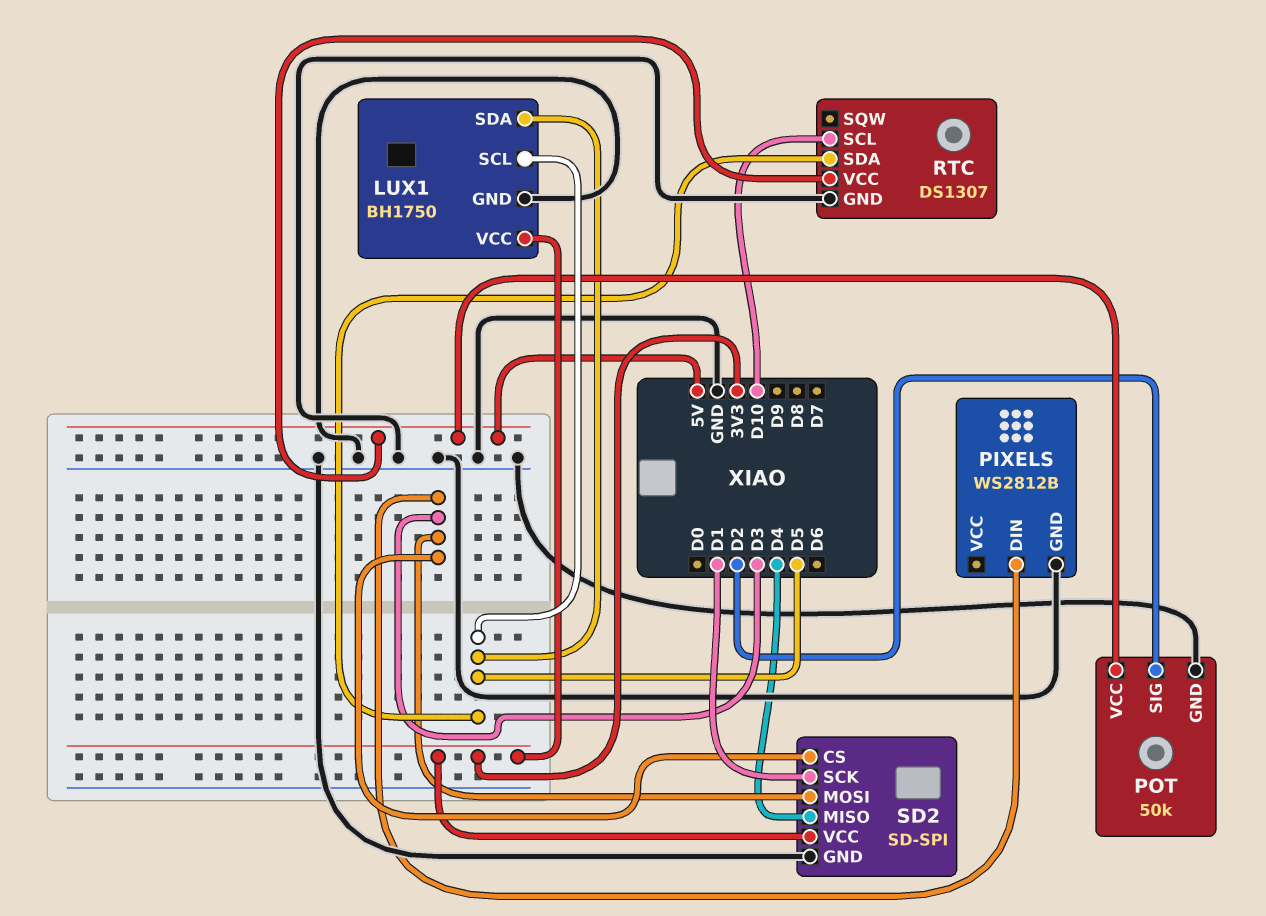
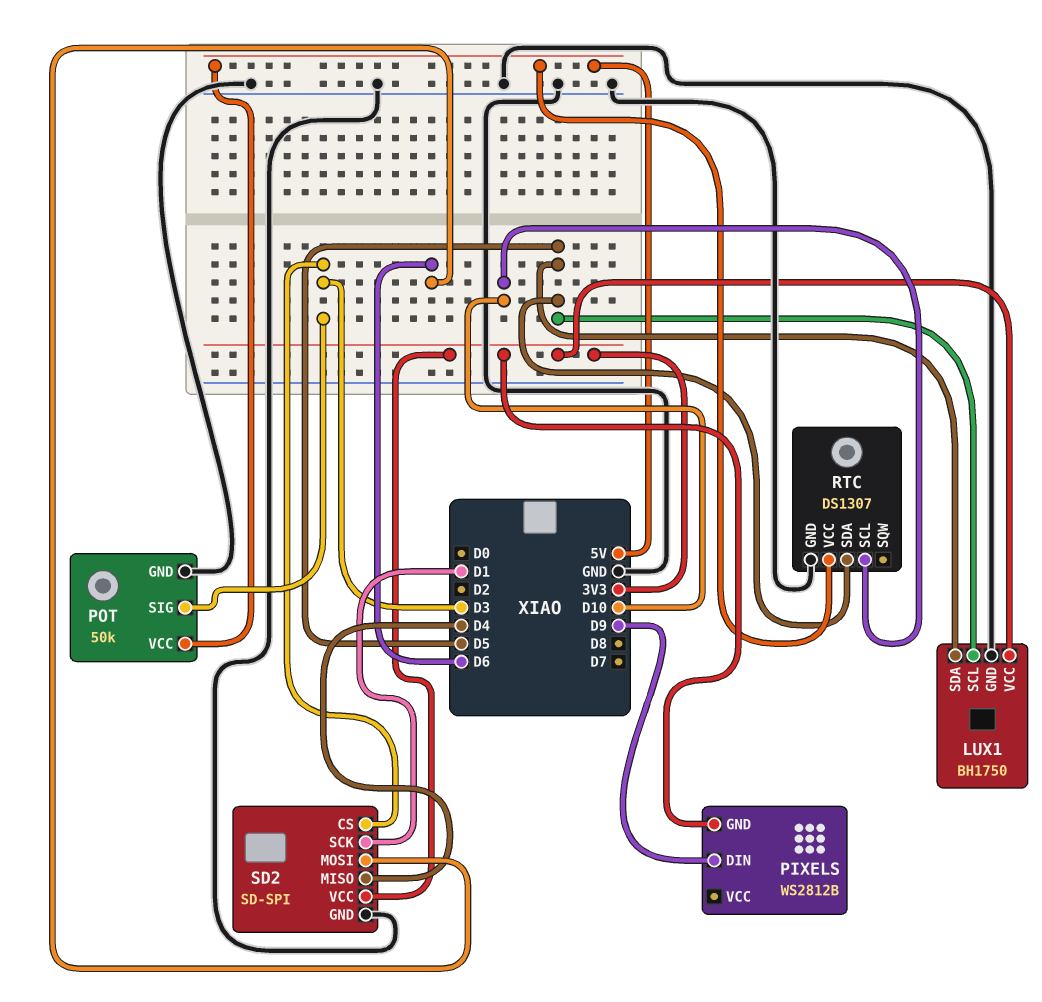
PIXELS pin DIN: D3 -> D9
PIXELS pin GND: GND -> 3V3
POT pin SIG: D2 -> D3
SD2 pin MOSI: D3 -> D6

